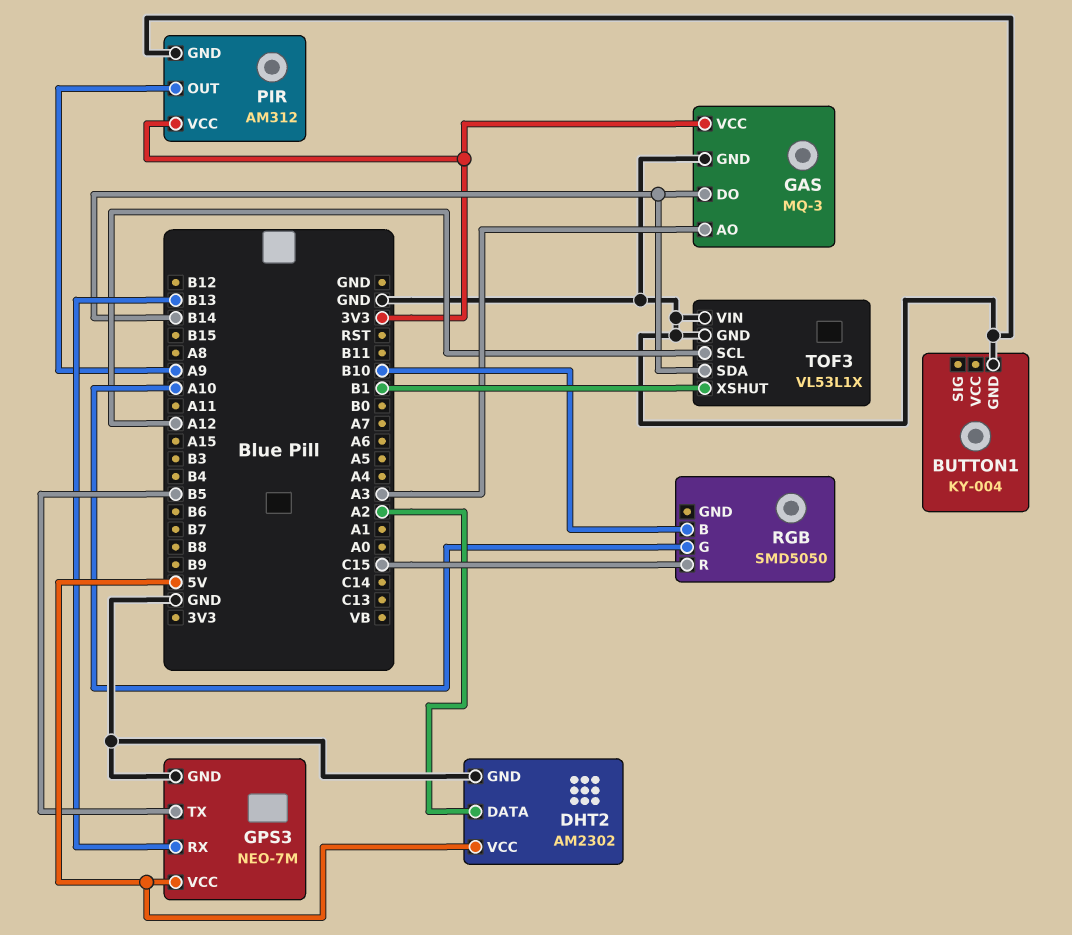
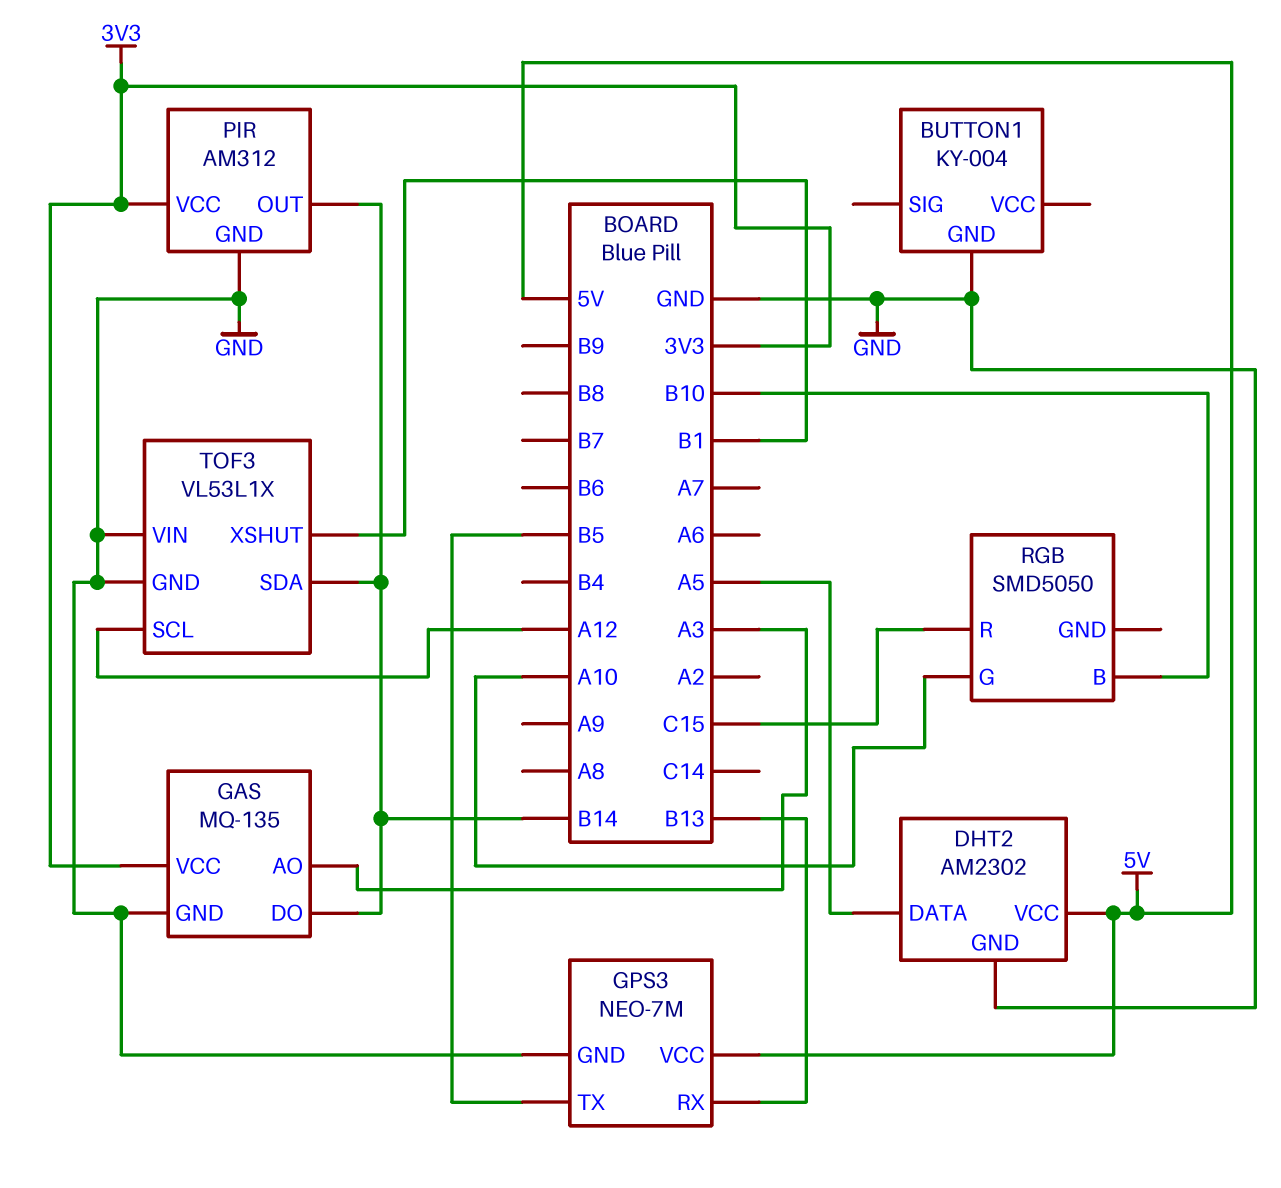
DHT2 pin DATA: A2 -> A5
GAS: MQ-3 -> MQ-135
PIR pin OUT: A9 -> B14

